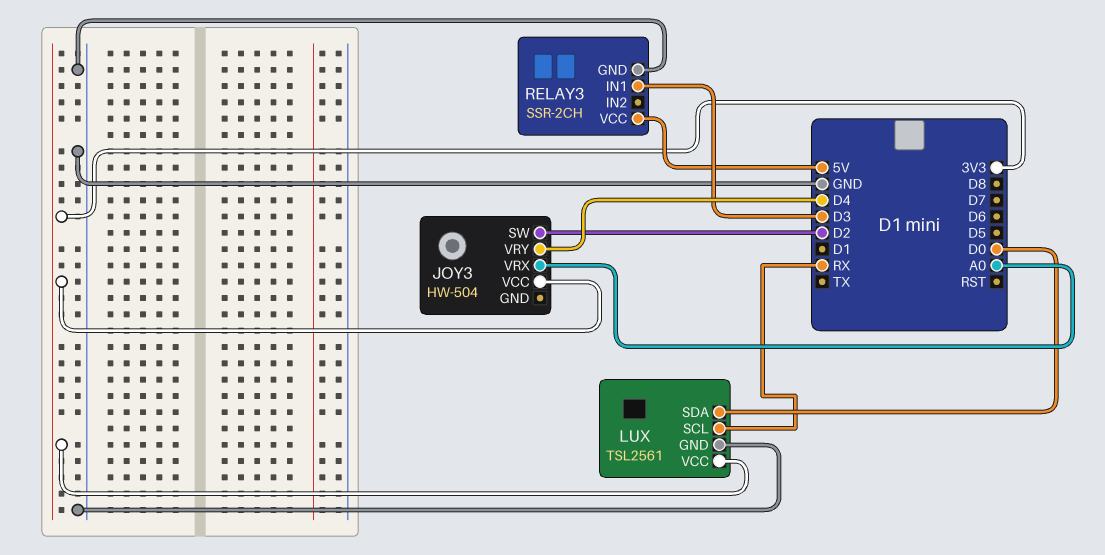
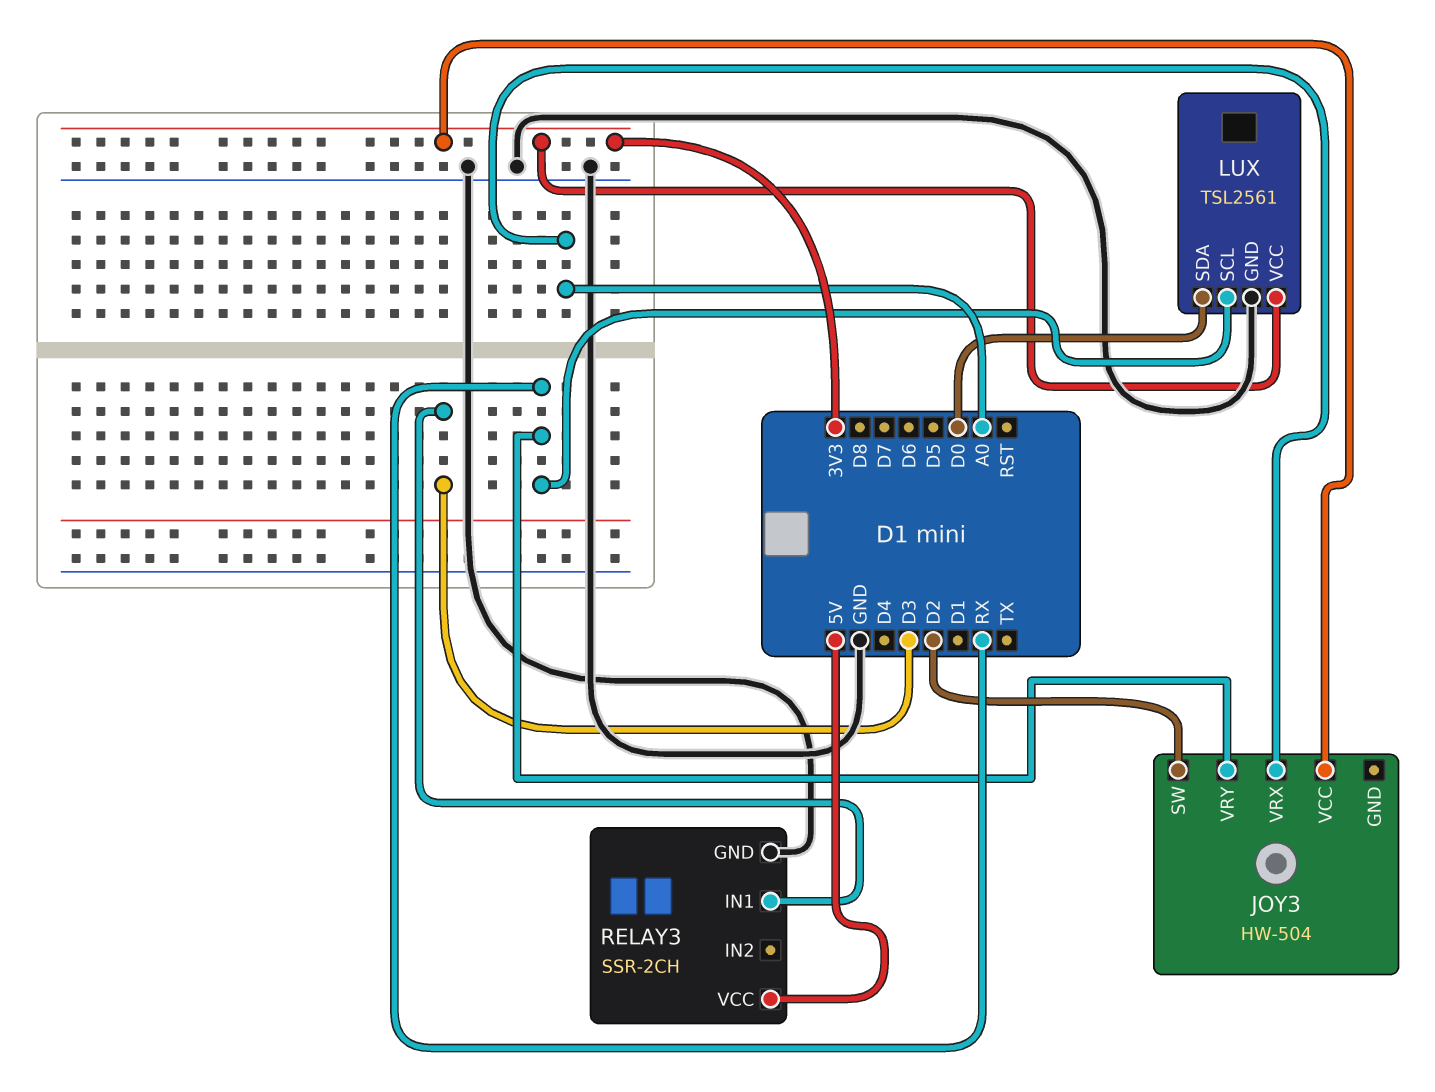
JOY3 pin VRY: D4 -> RX

